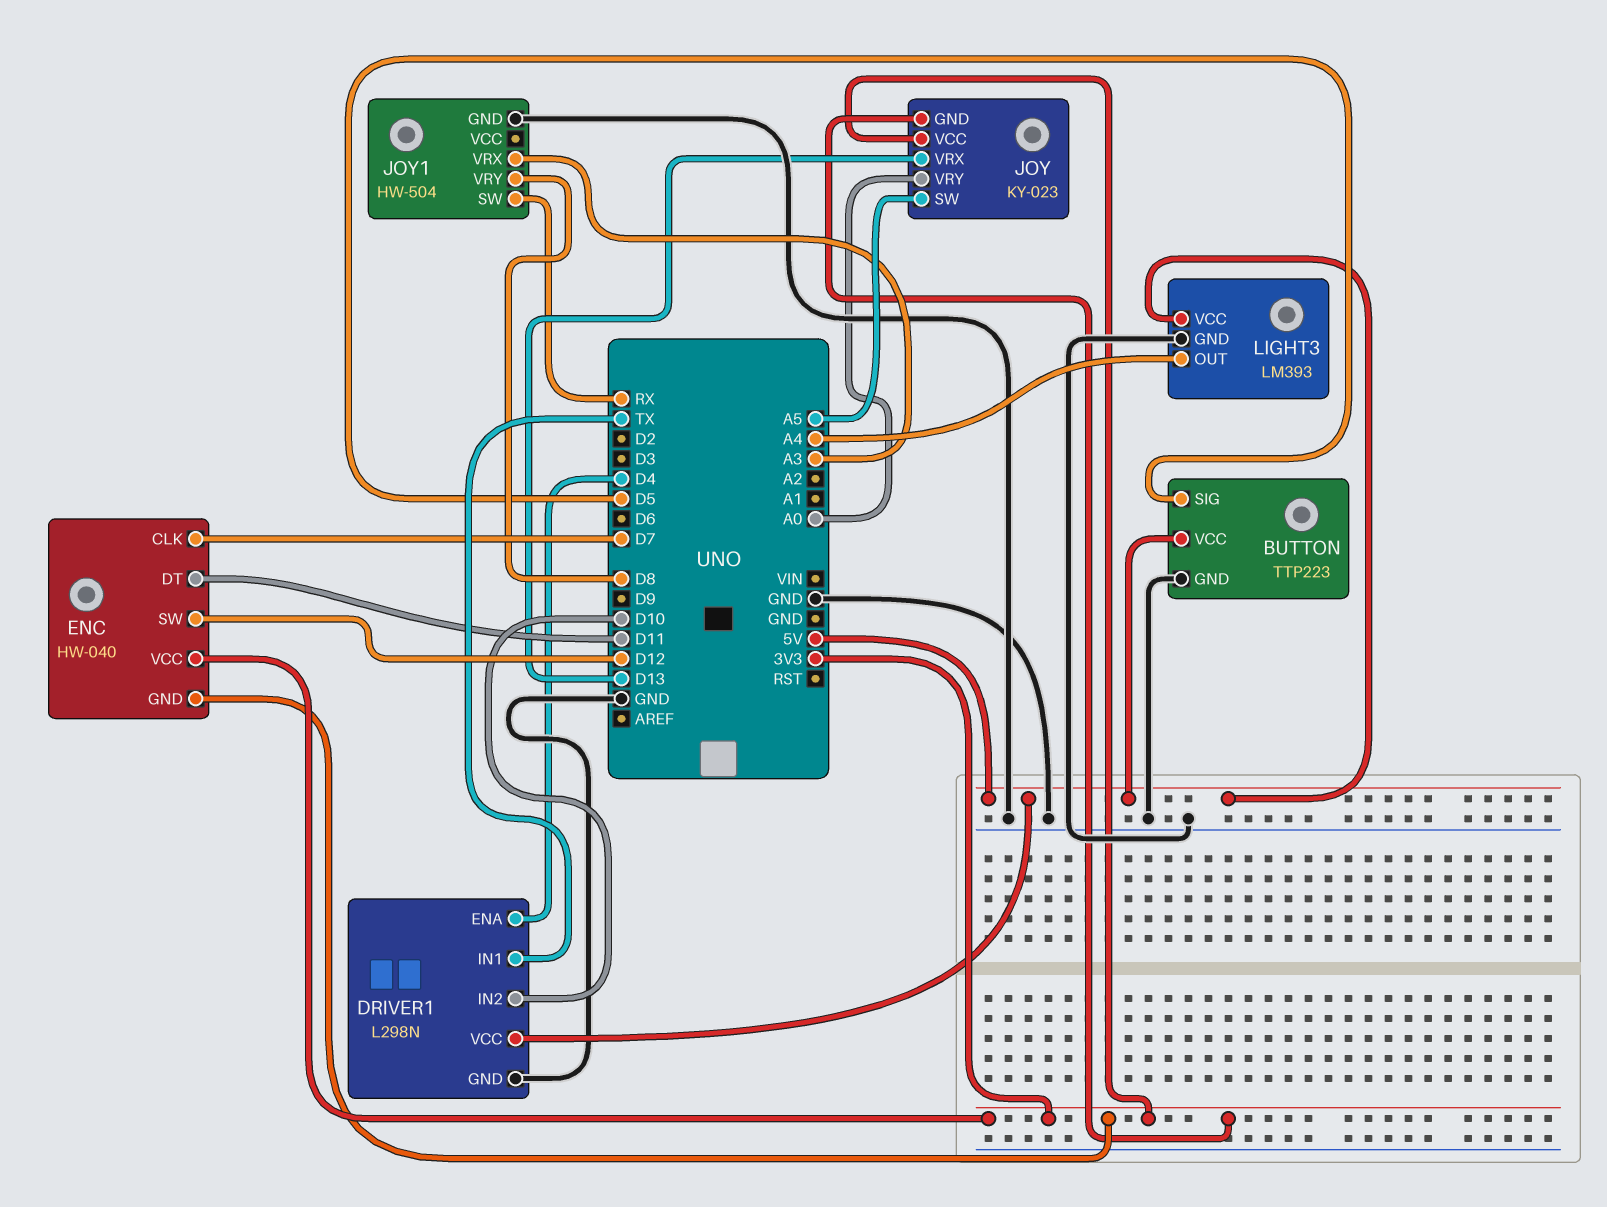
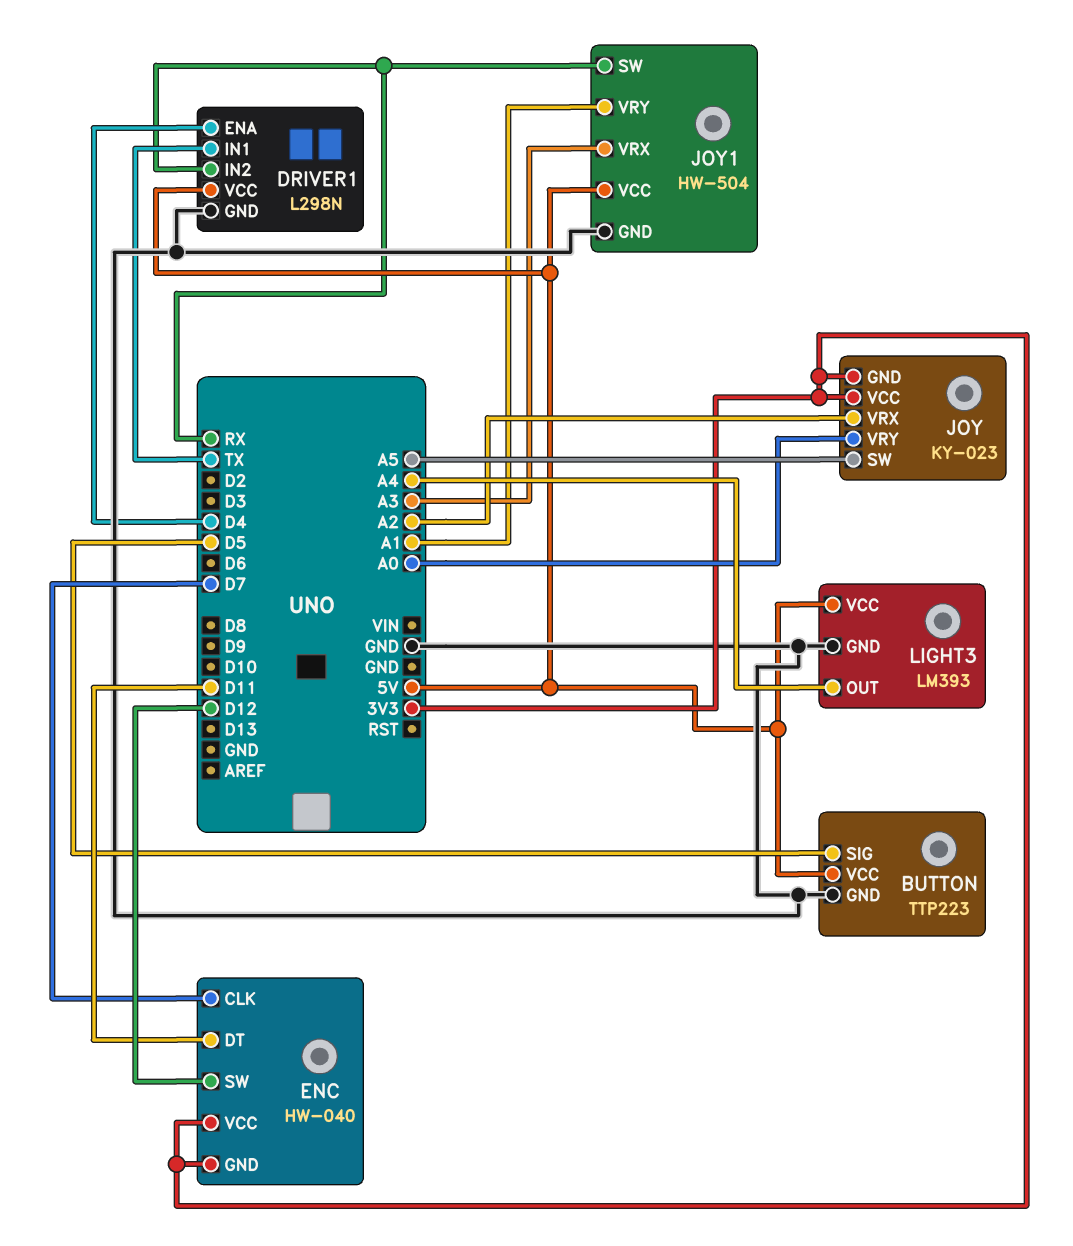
DRIVER1 pin IN2: D10 -> RX
JOY pin VRX: D13 -> A2
JOY1 pin VCC: none -> 5V
JOY1 pin VRY: D8 -> A1

